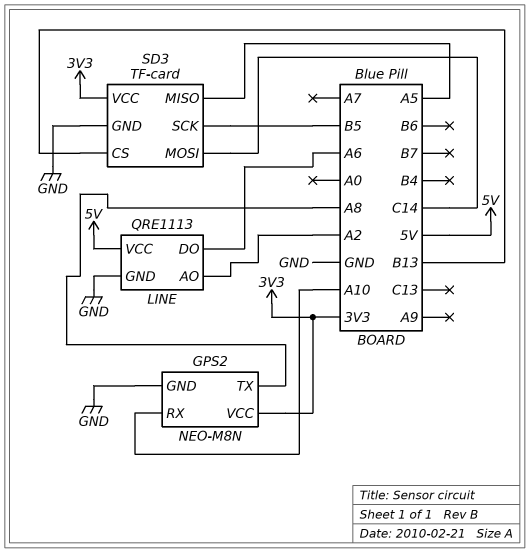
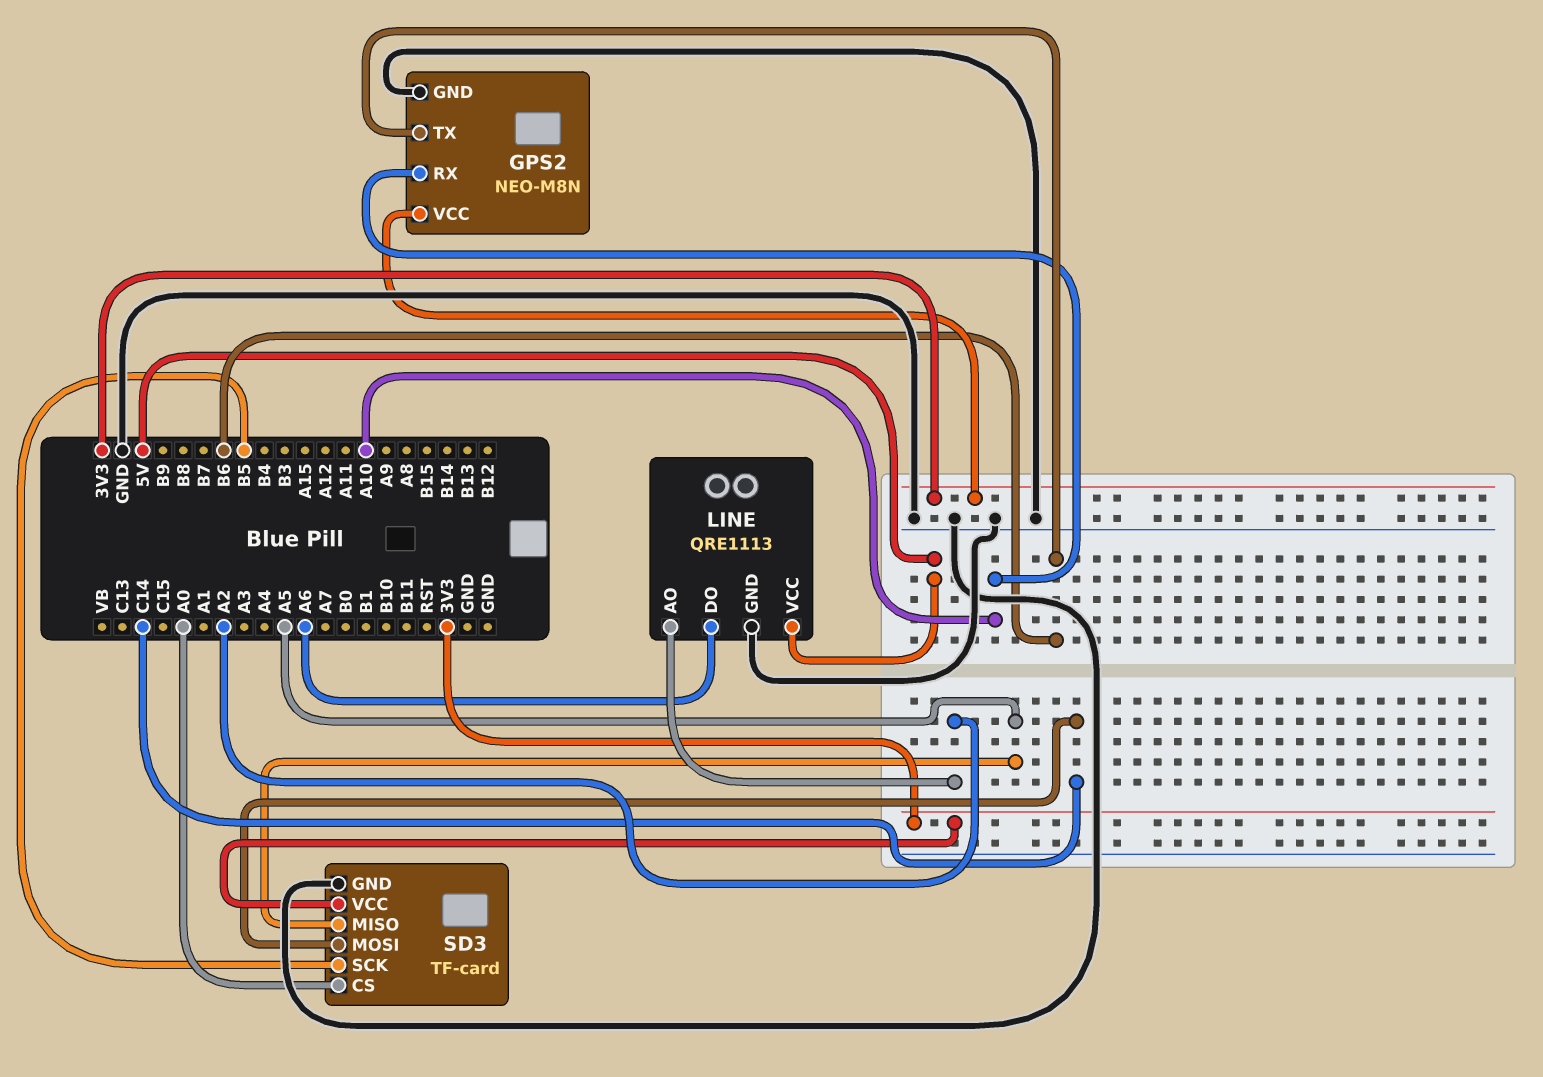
GPS2 pin TX: A8 -> B6
SD3 pin CS: B13 -> A0

